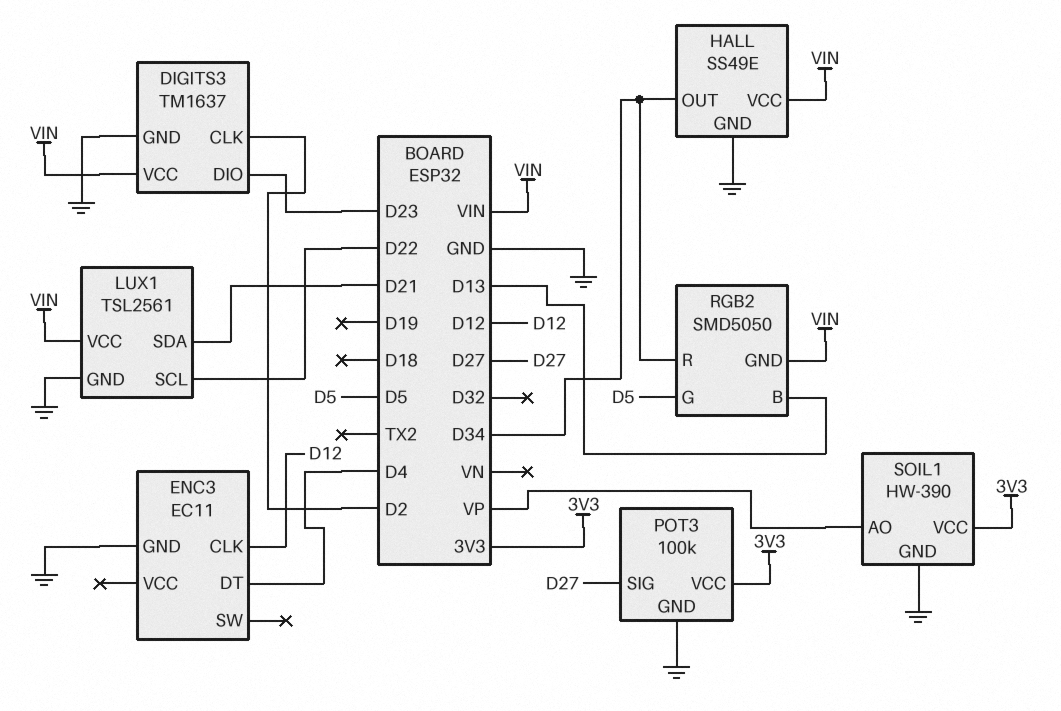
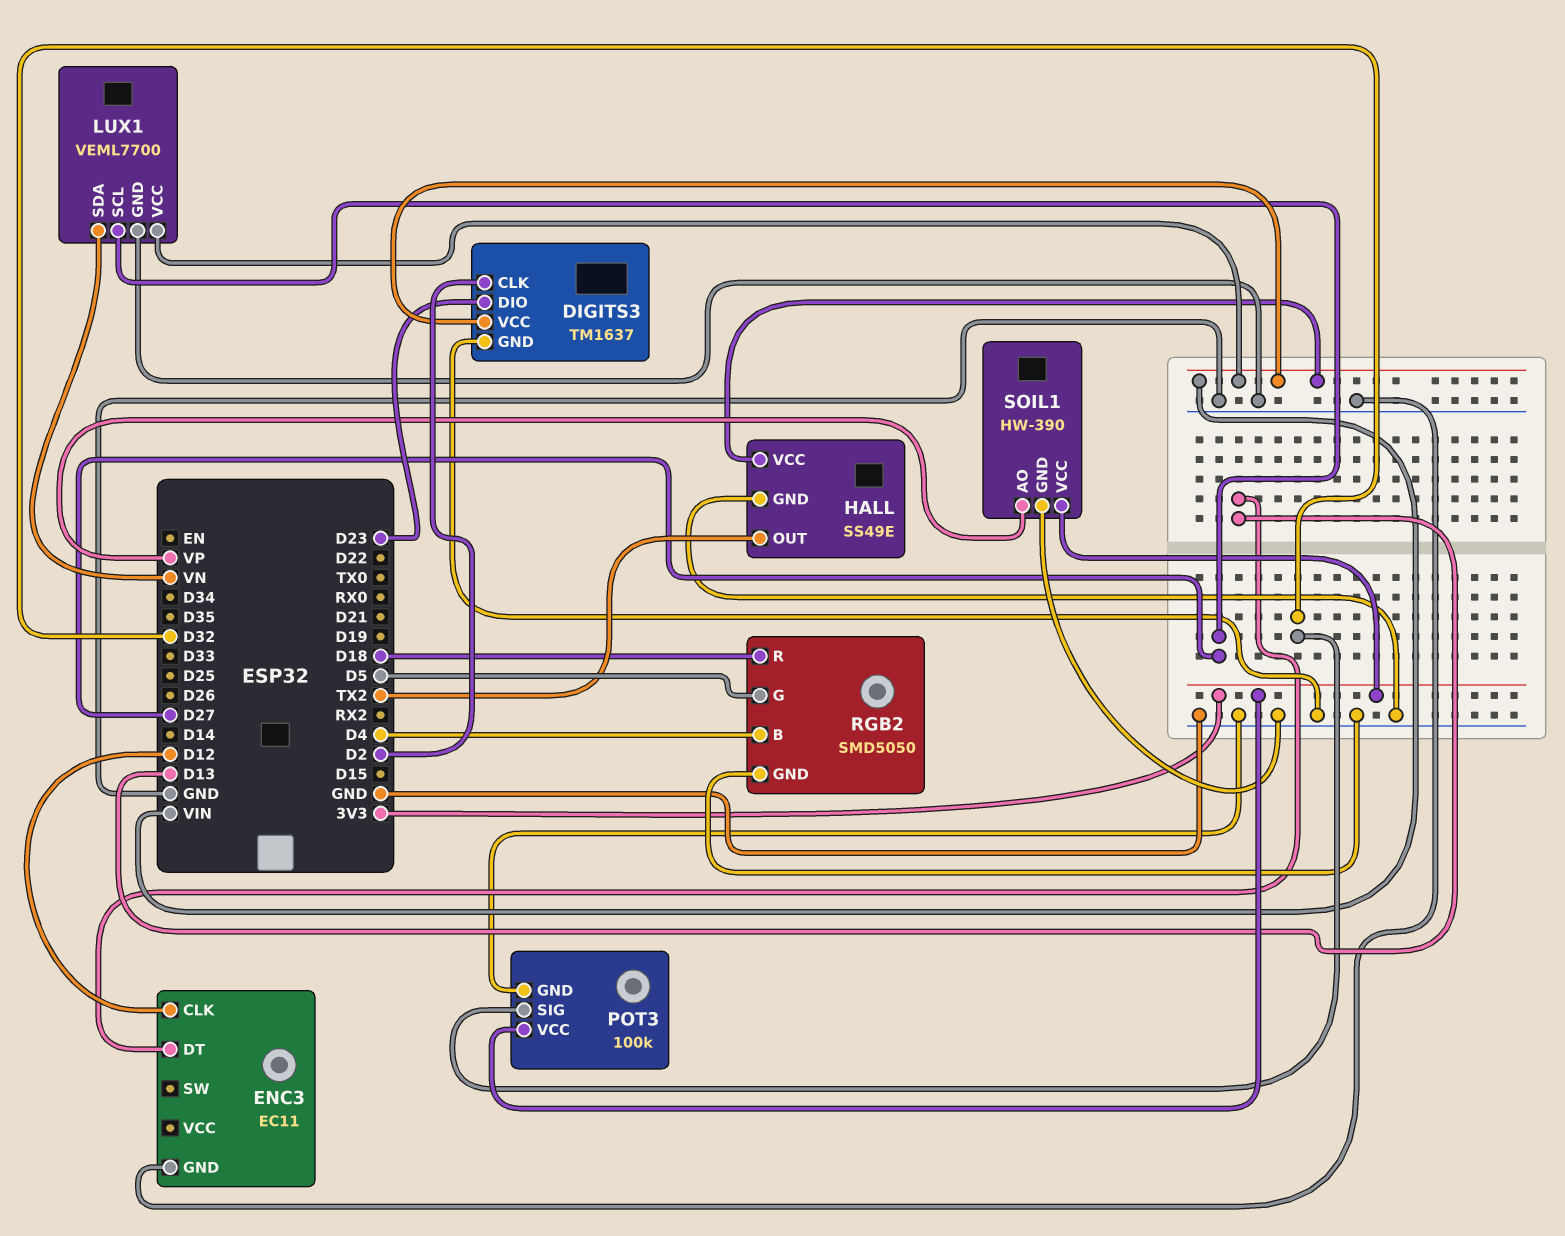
ENC3 pin DT: D4 -> D13
HALL pin OUT: D34 -> TX2
LUX1: TSL2561 -> VEML7700
LUX1 pin SCL: D22 -> D27
LUX1 pin SDA: D21 -> VN
POT3 pin SIG: D27 -> D32
RGB2 pin B: D13 -> D4
RGB2 pin GND: VIN -> GND
RGB2 pin R: D34 -> D18

